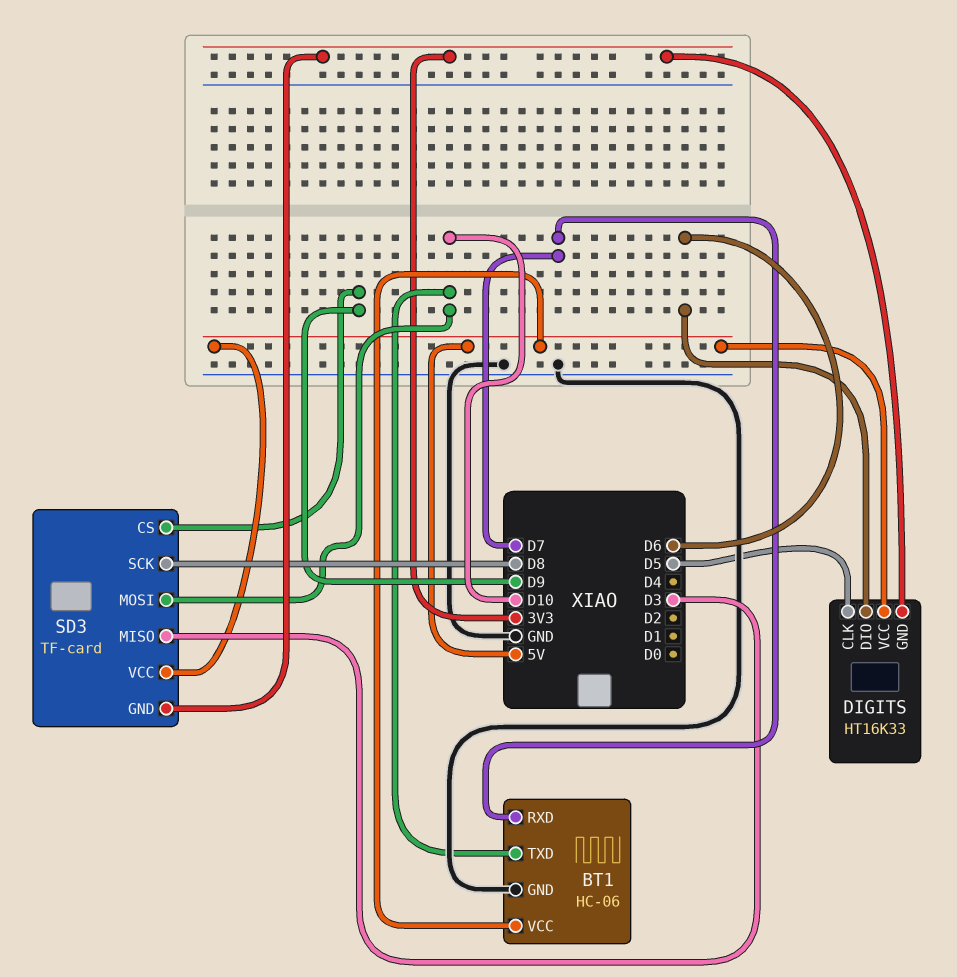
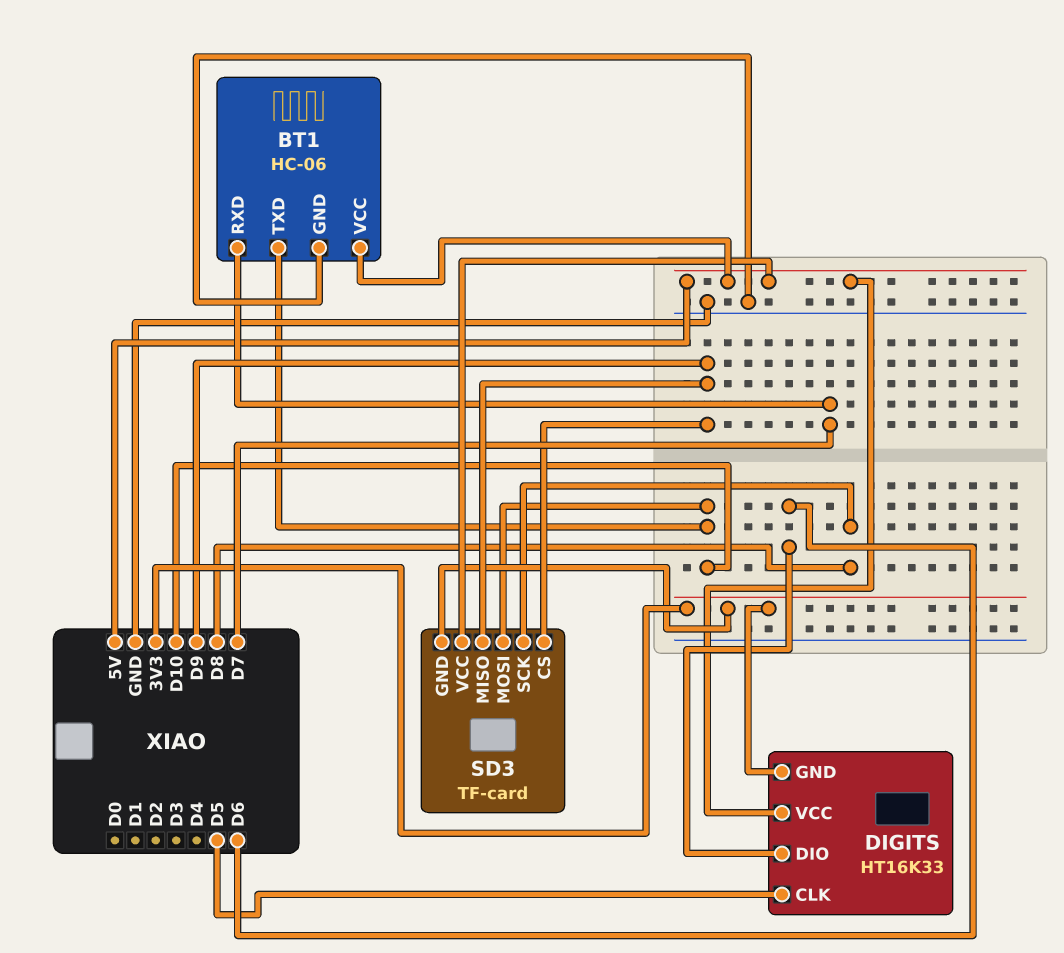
SD3 pin MISO: D3 -> D9

